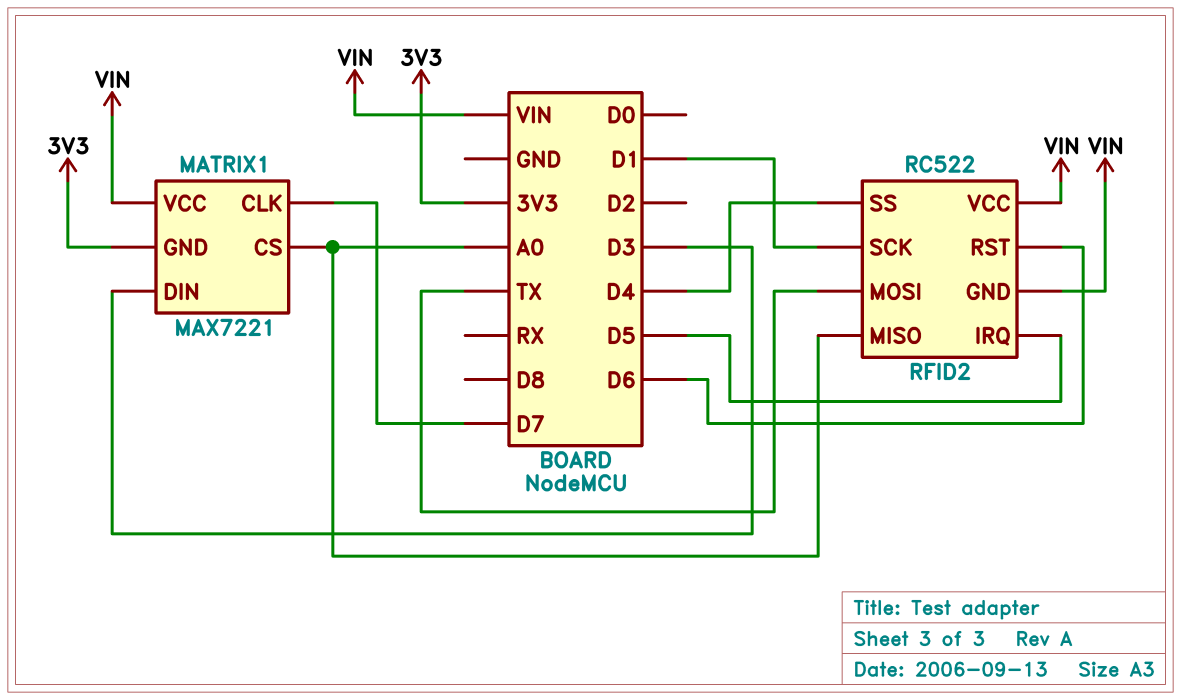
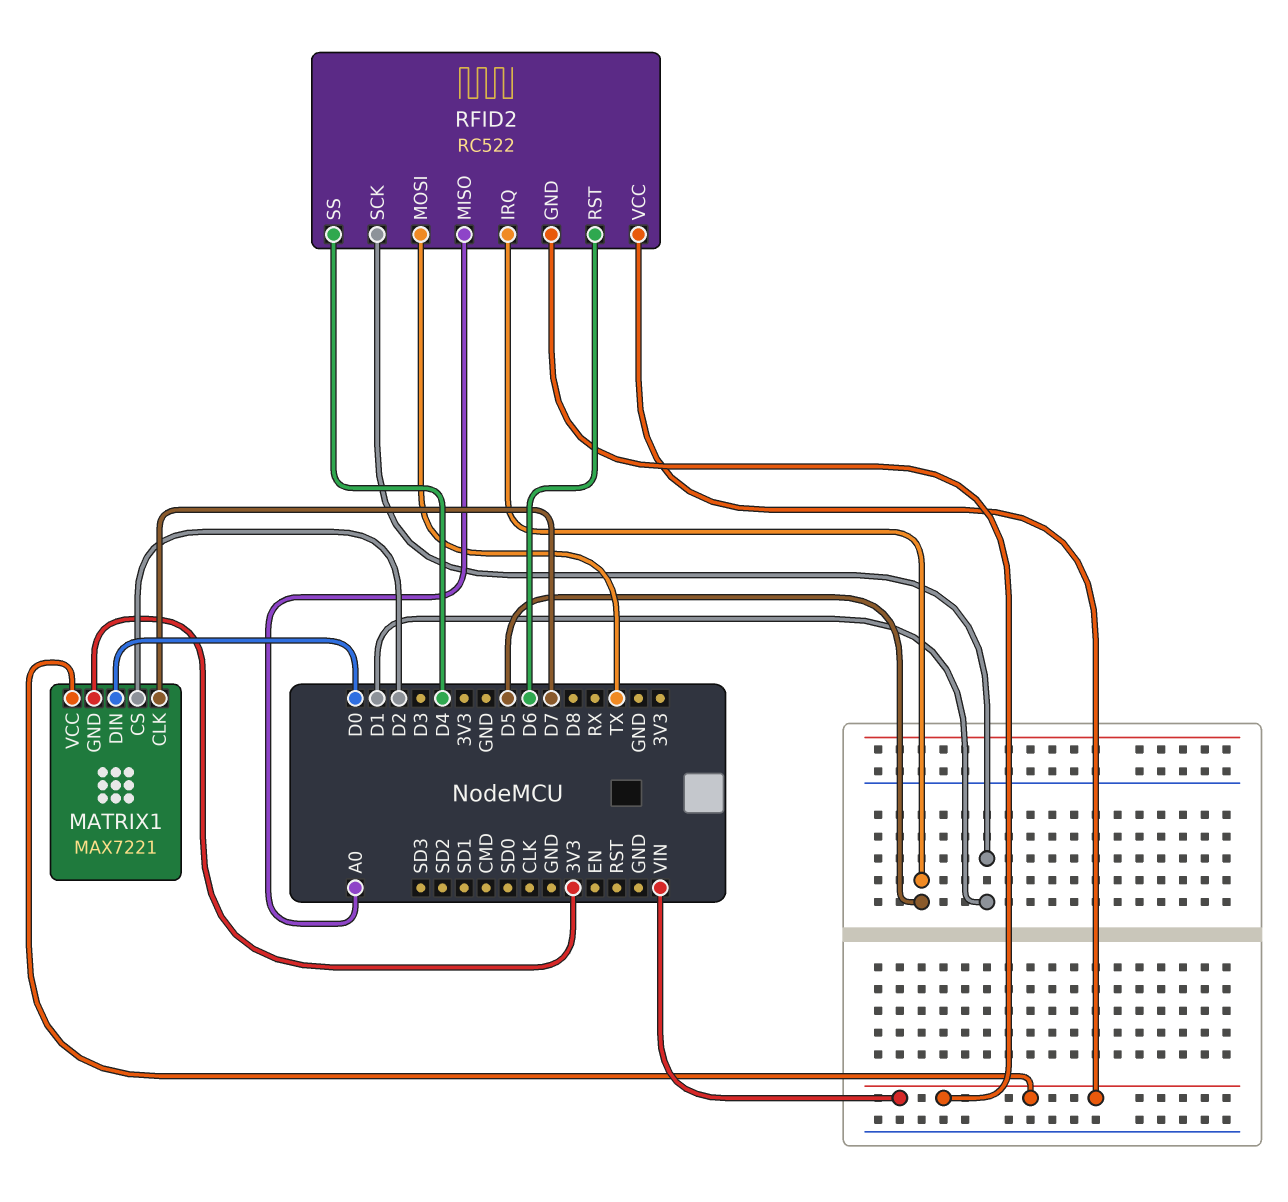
MATRIX1 pin CS: A0 -> D2
MATRIX1 pin DIN: D3 -> D0

